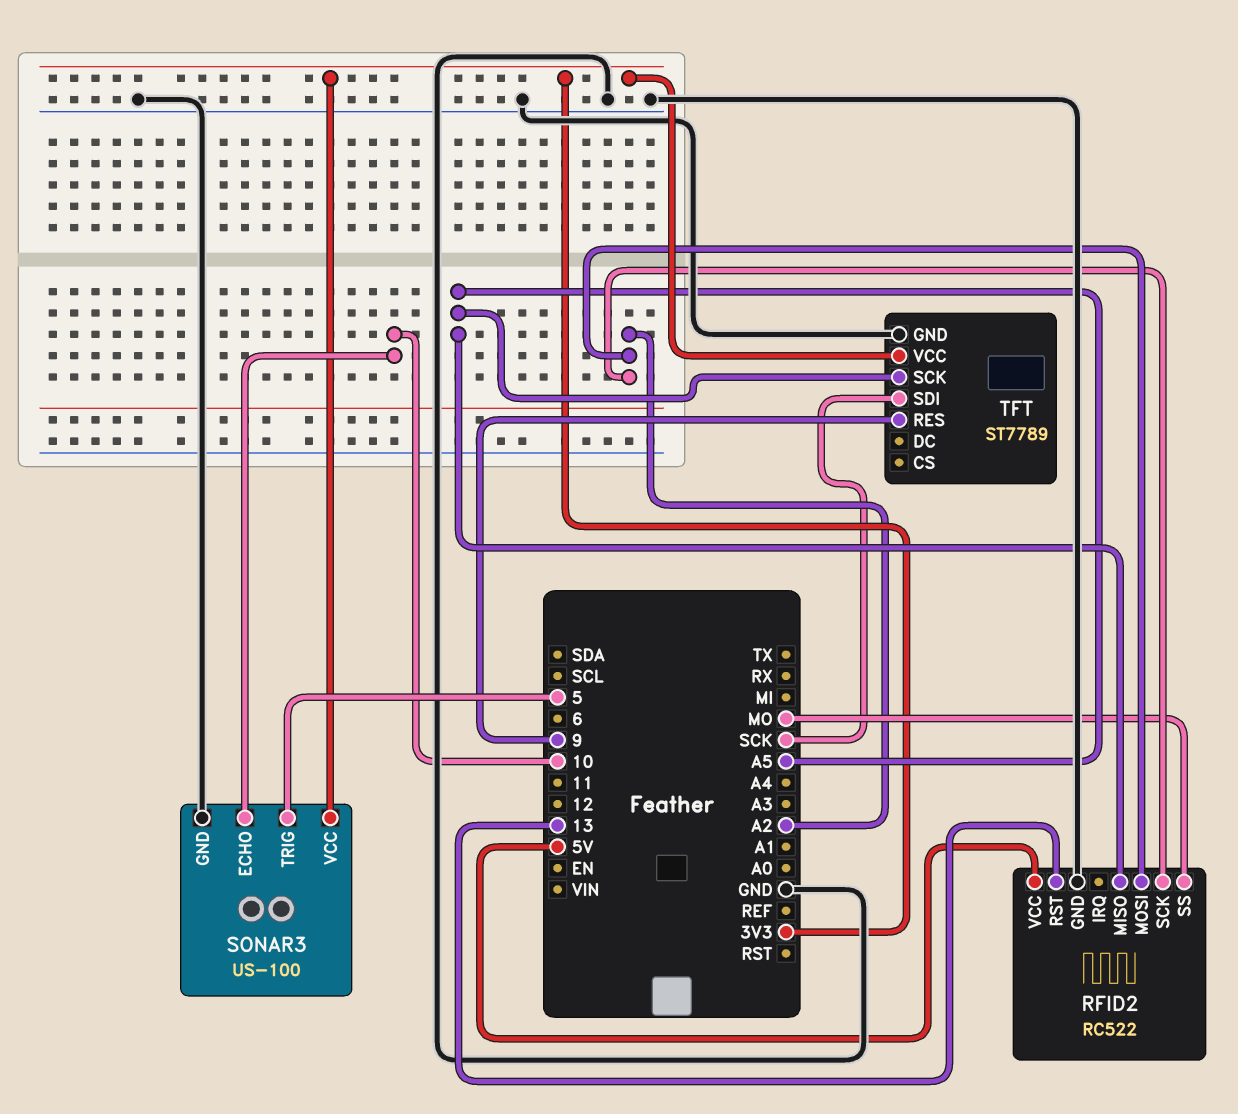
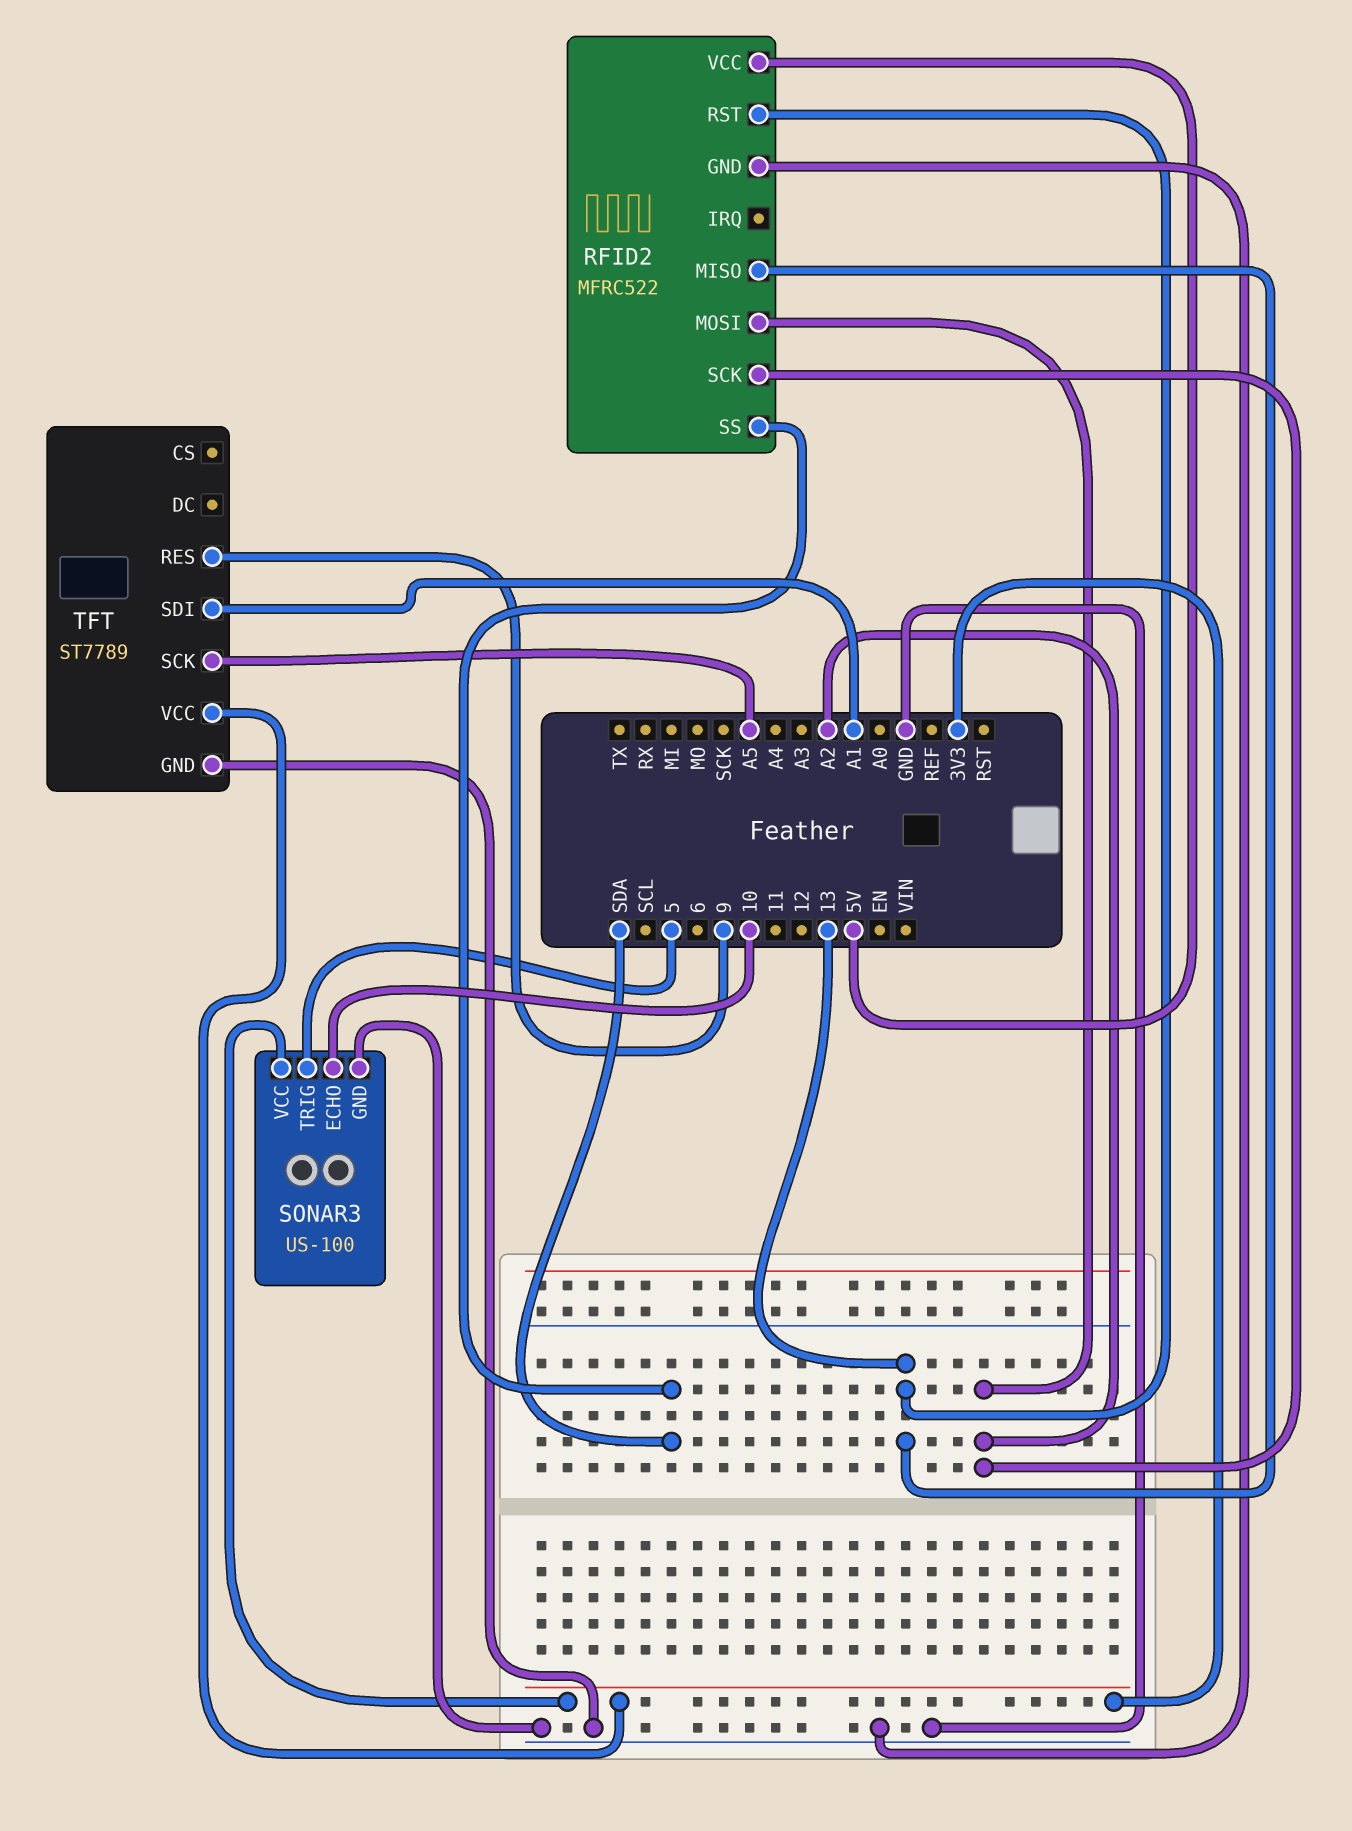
RFID2: RC522 -> MFRC522
RFID2 pin MISO: A5 -> 13
RFID2 pin SS: MO -> SDA
TFT pin SDI: SCK -> A1

